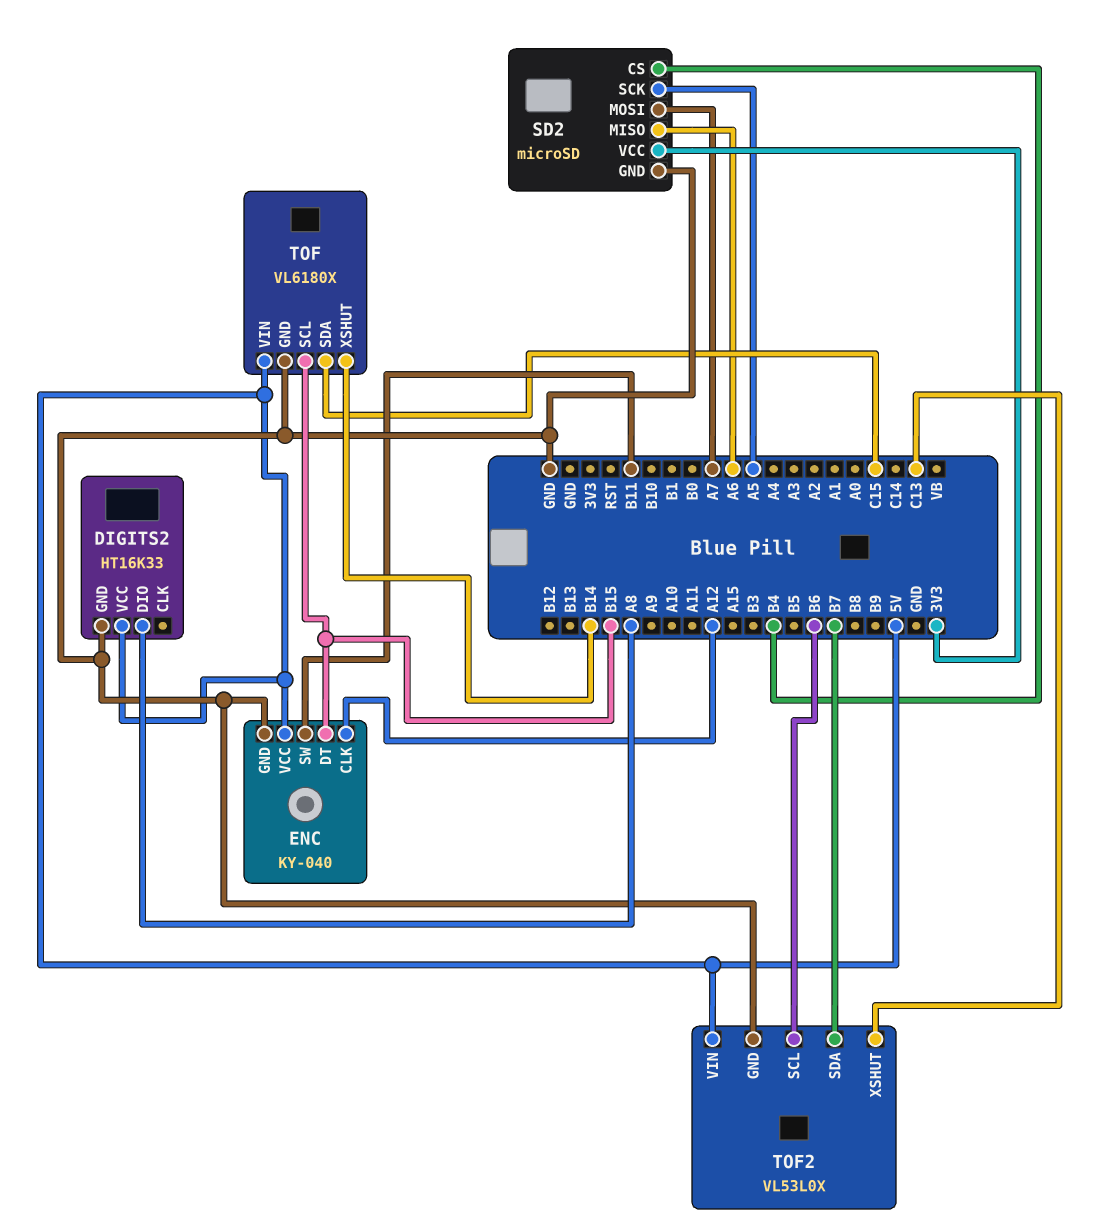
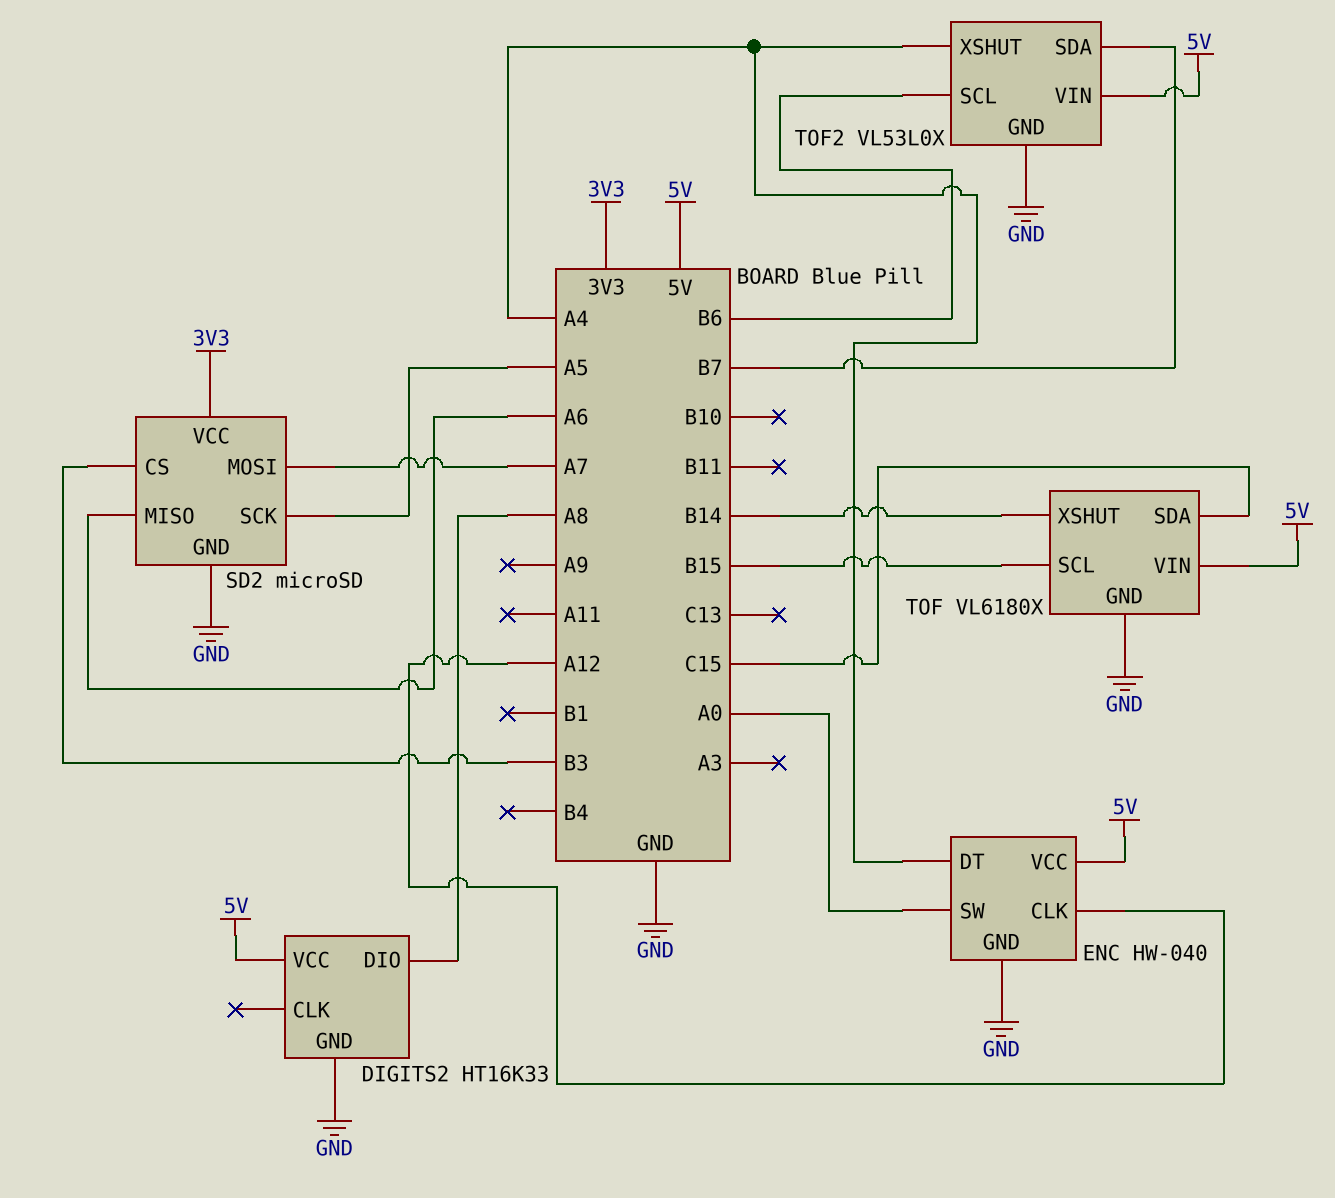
ENC: KY-040 -> HW-040
ENC pin DT: B15 -> A4
ENC pin SW: B11 -> A0
SD2 pin CS: B4 -> B3
TOF2 pin XSHUT: C13 -> A4

